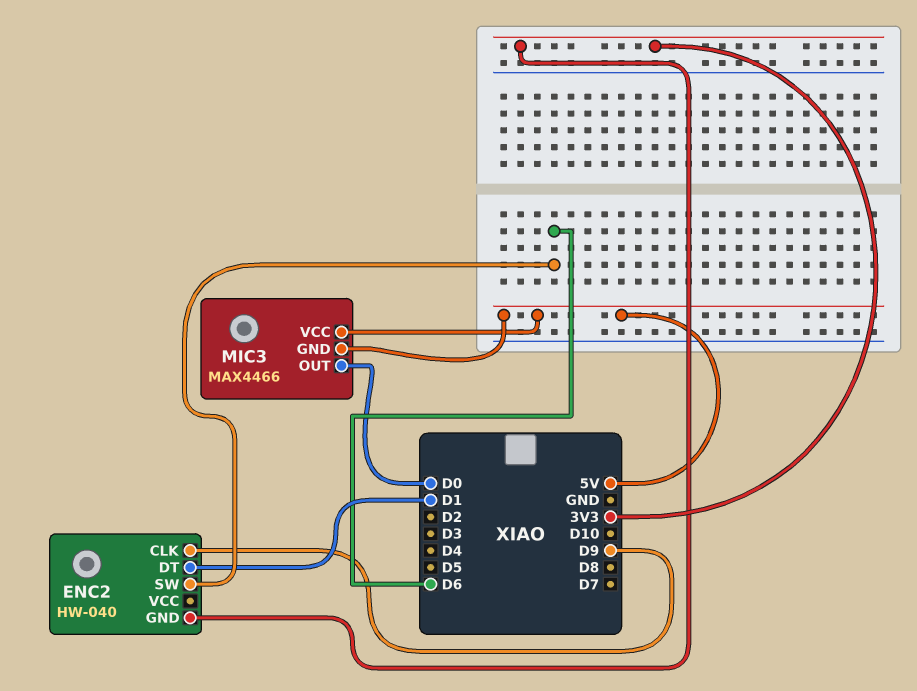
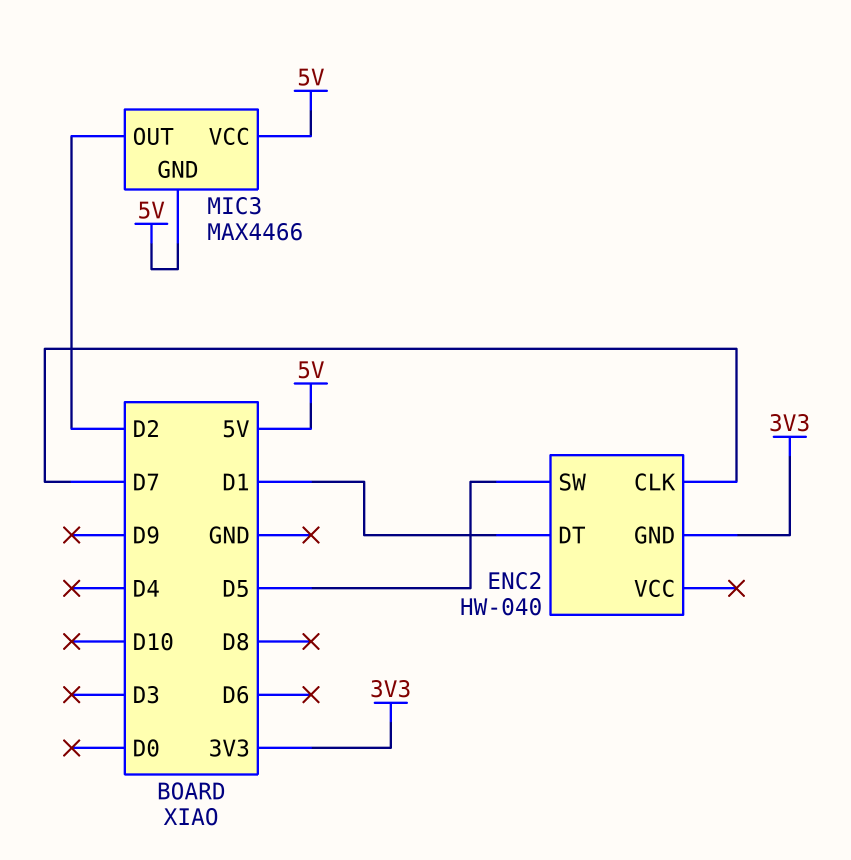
ENC2 pin CLK: D9 -> D7
ENC2 pin SW: D6 -> D5
MIC3 pin OUT: D0 -> D2

